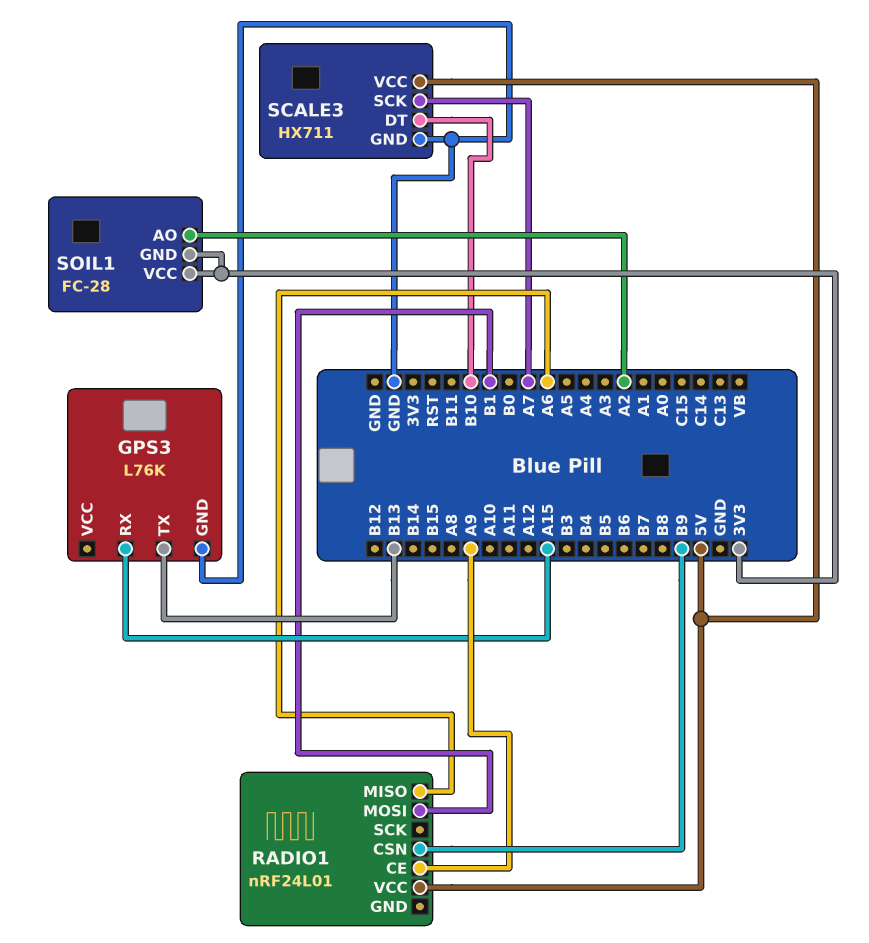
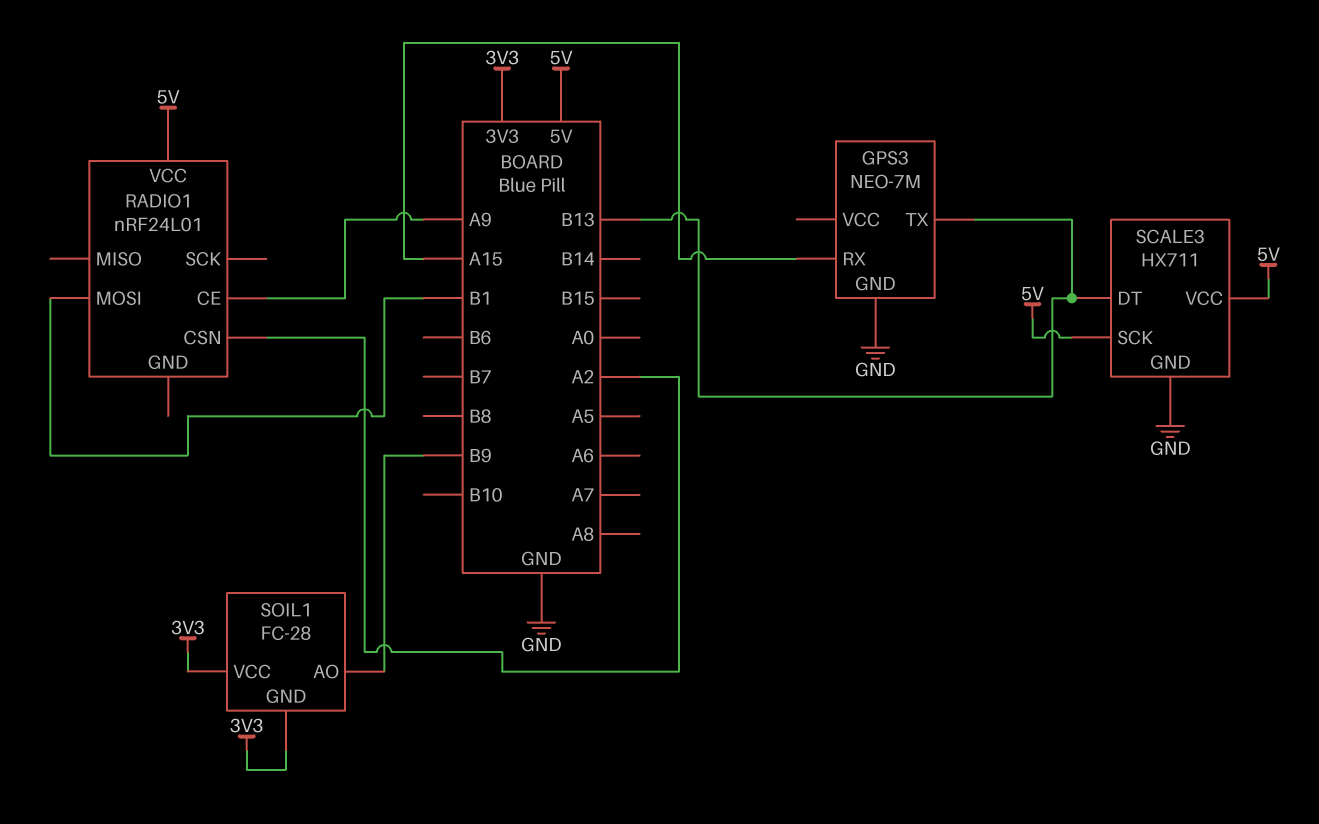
GPS3: L76K -> NEO-7M
RADIO1 pin CSN: B9 -> A2
RADIO1 pin MISO: A6 -> none
SCALE3 pin DT: B10 -> B13
SCALE3 pin SCK: A7 -> 5V
SOIL1 pin AO: A2 -> B9

